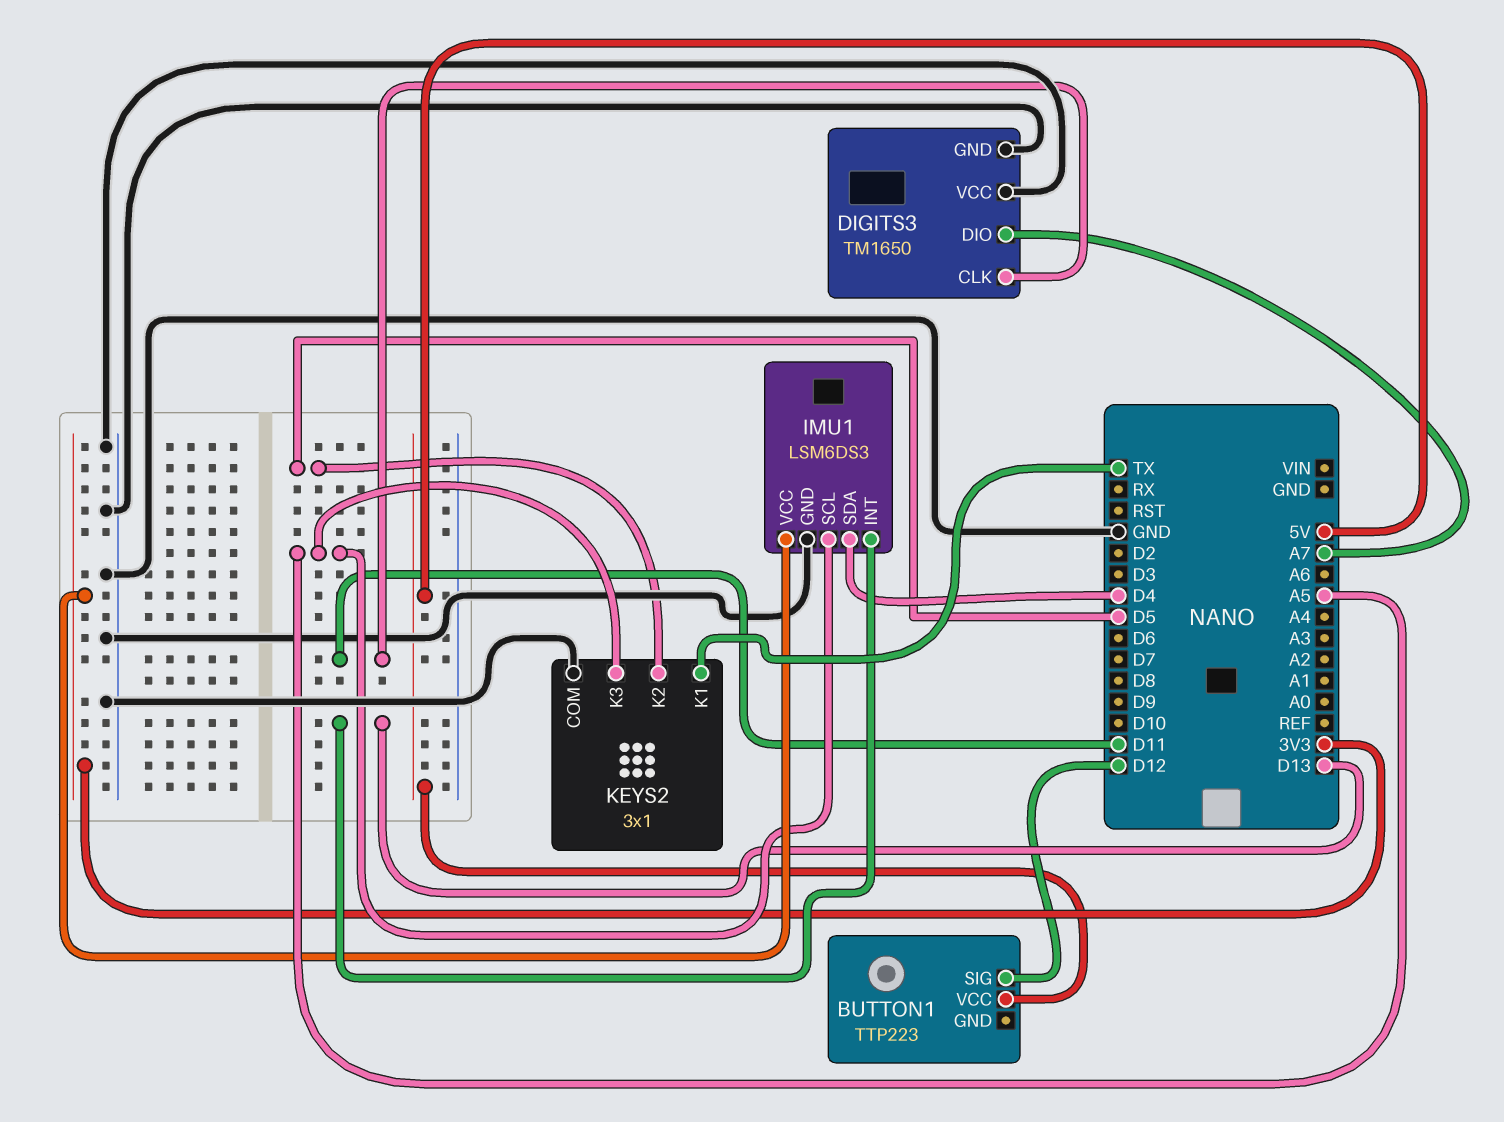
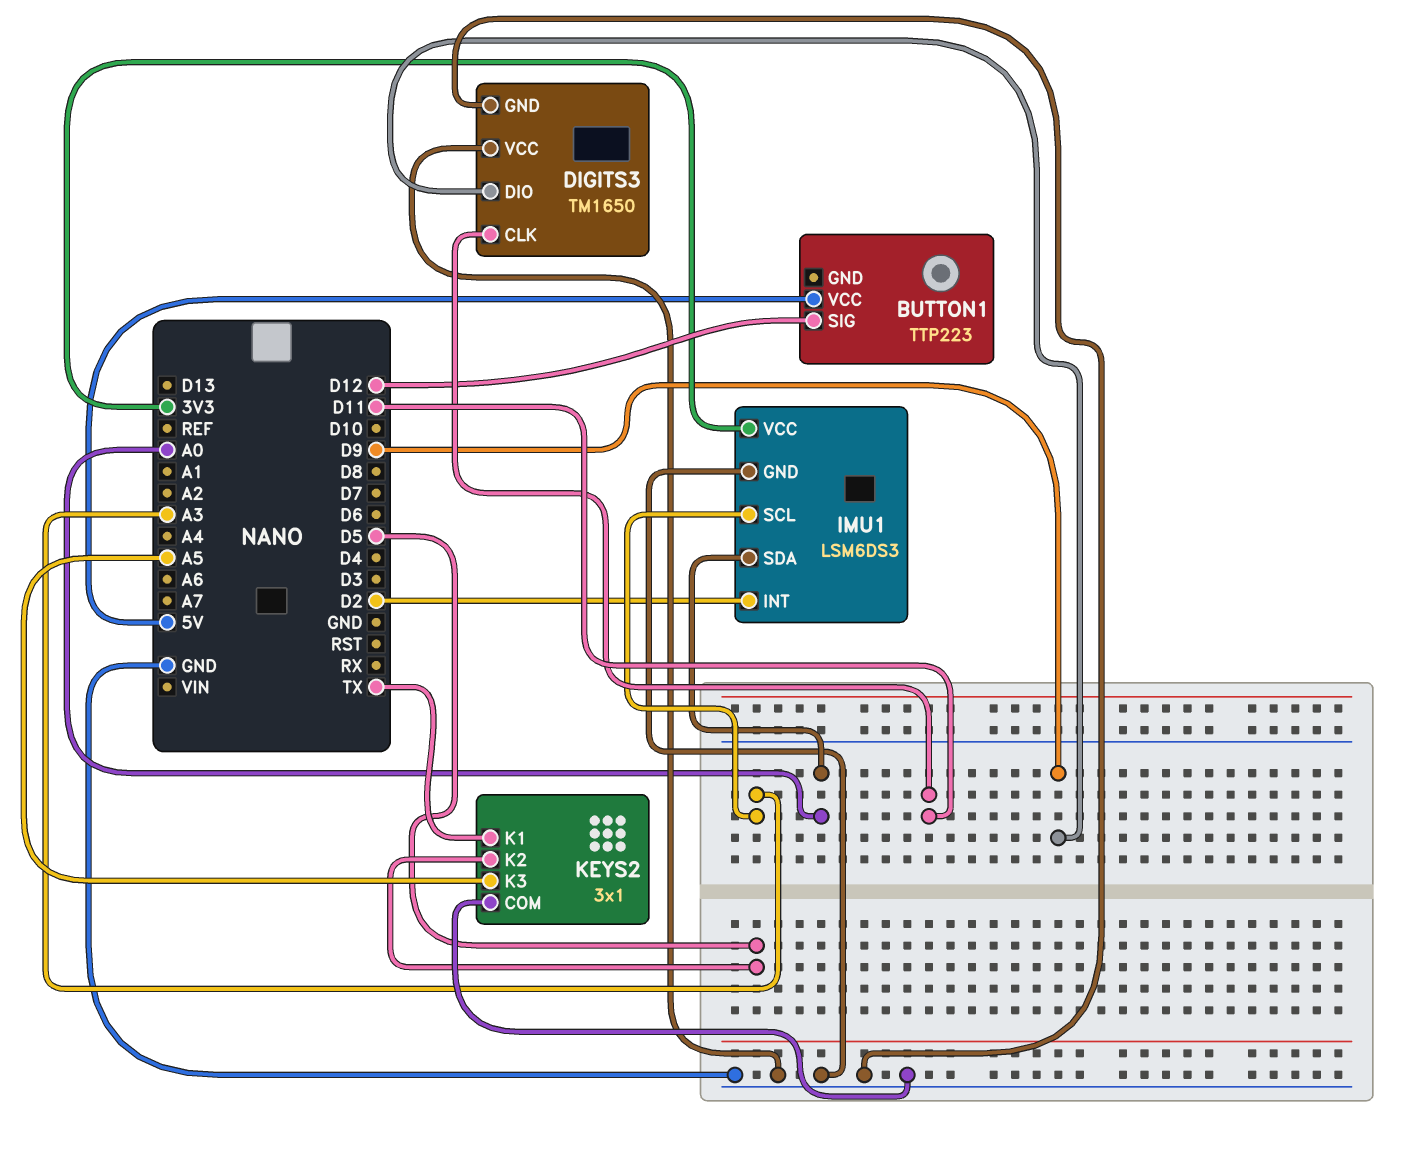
DIGITS3 pin DIO: A7 -> D9
IMU1 pin INT: D13 -> D2
IMU1 pin SCL: A5 -> A3
IMU1 pin SDA: D4 -> A0

